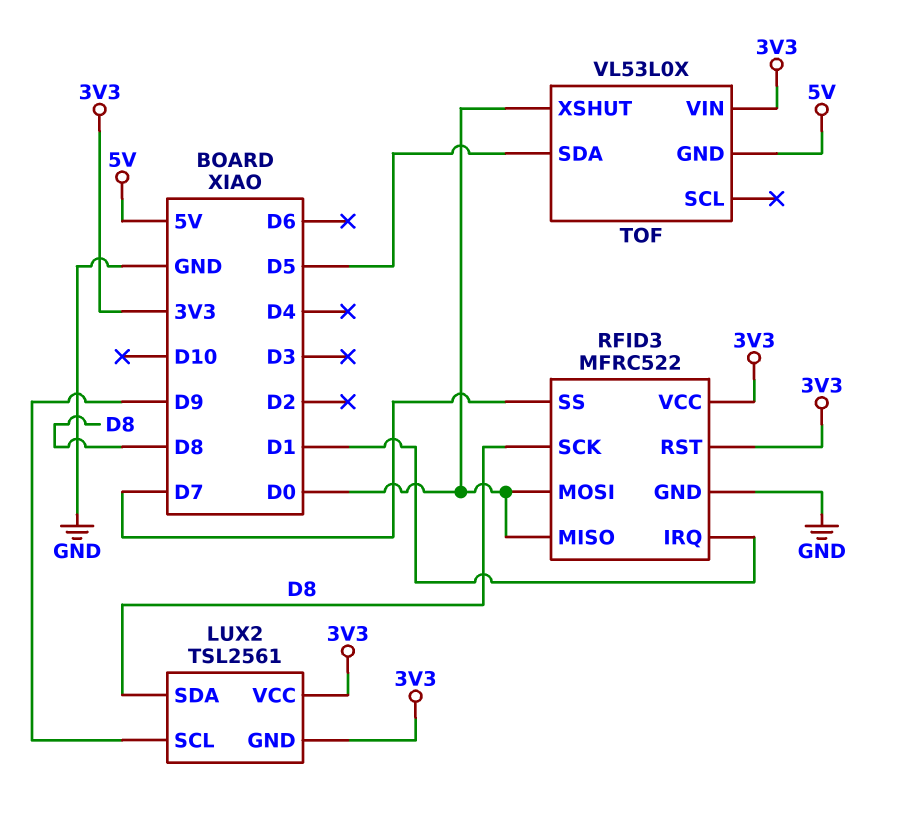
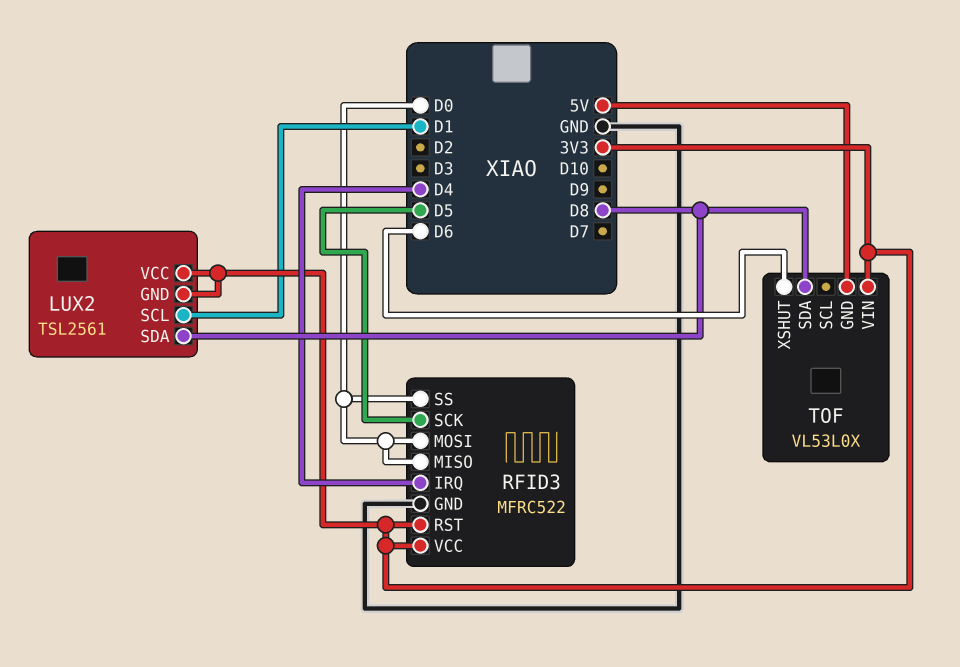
LUX2 pin SCL: D9 -> D1
RFID3 pin IRQ: D1 -> D4
RFID3 pin SCK: D8 -> D5
RFID3 pin SS: D7 -> D0
TOF pin SDA: D5 -> D8
TOF pin XSHUT: D0 -> D6

